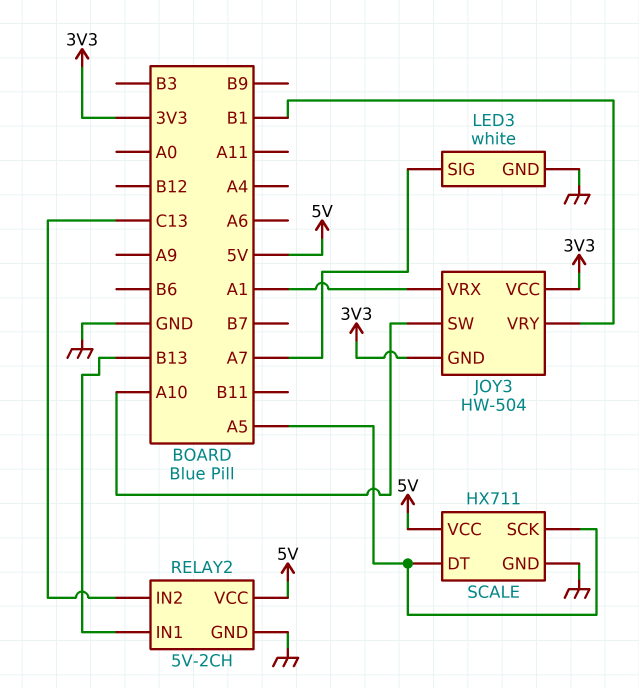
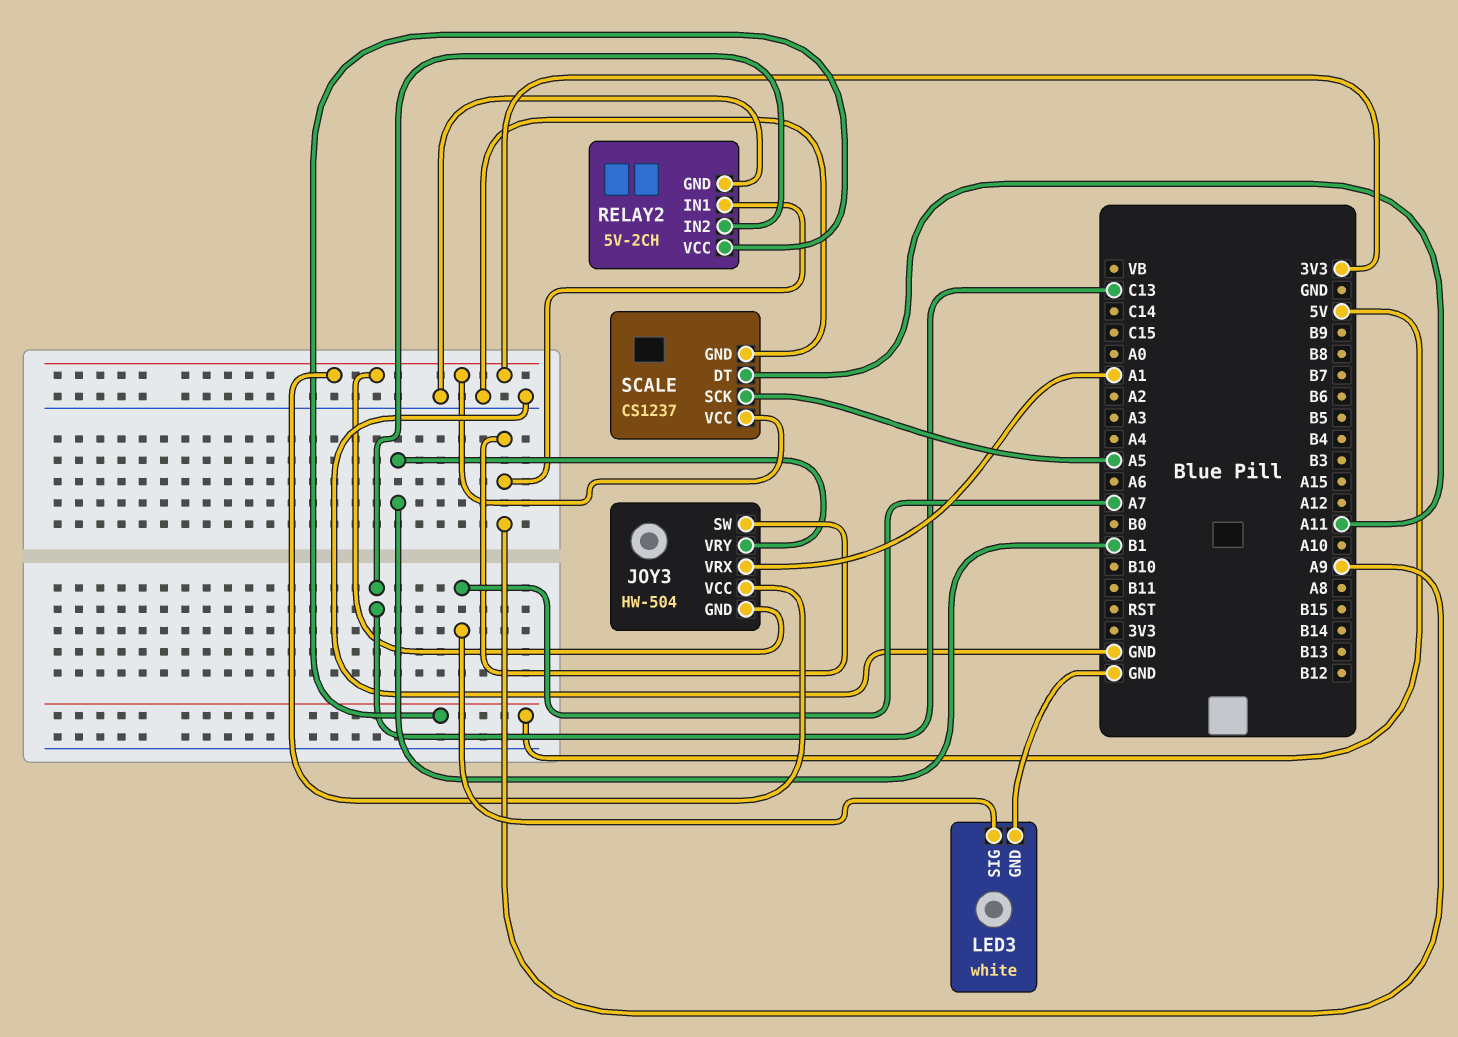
JOY3 pin SW: A10 -> A9
RELAY2 pin IN1: B13 -> A9
SCALE: HX711 -> CS1237
SCALE pin DT: A5 -> A11
SCALE pin VCC: 5V -> 3V3

